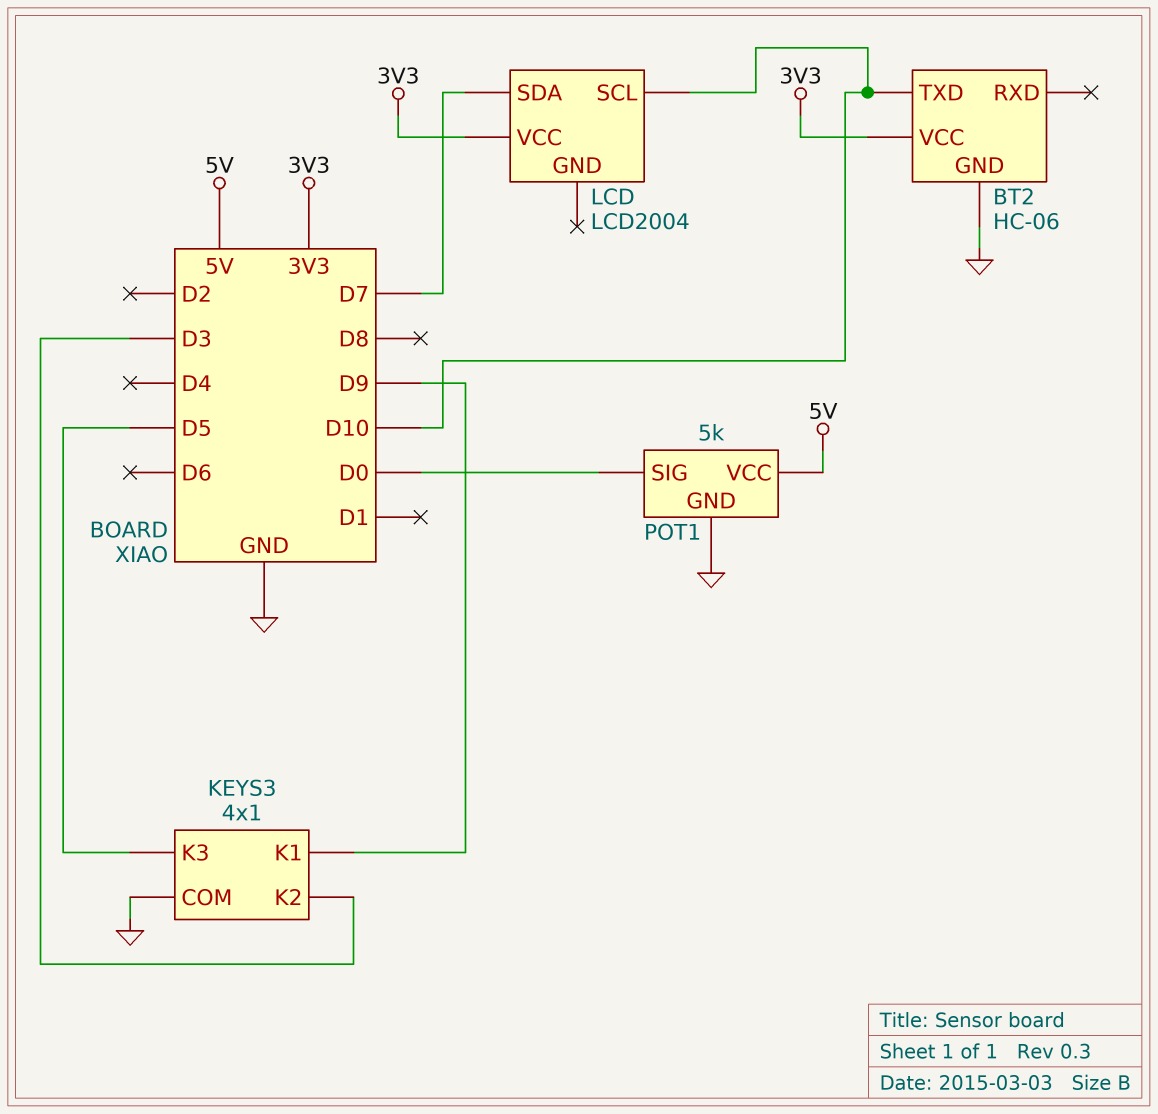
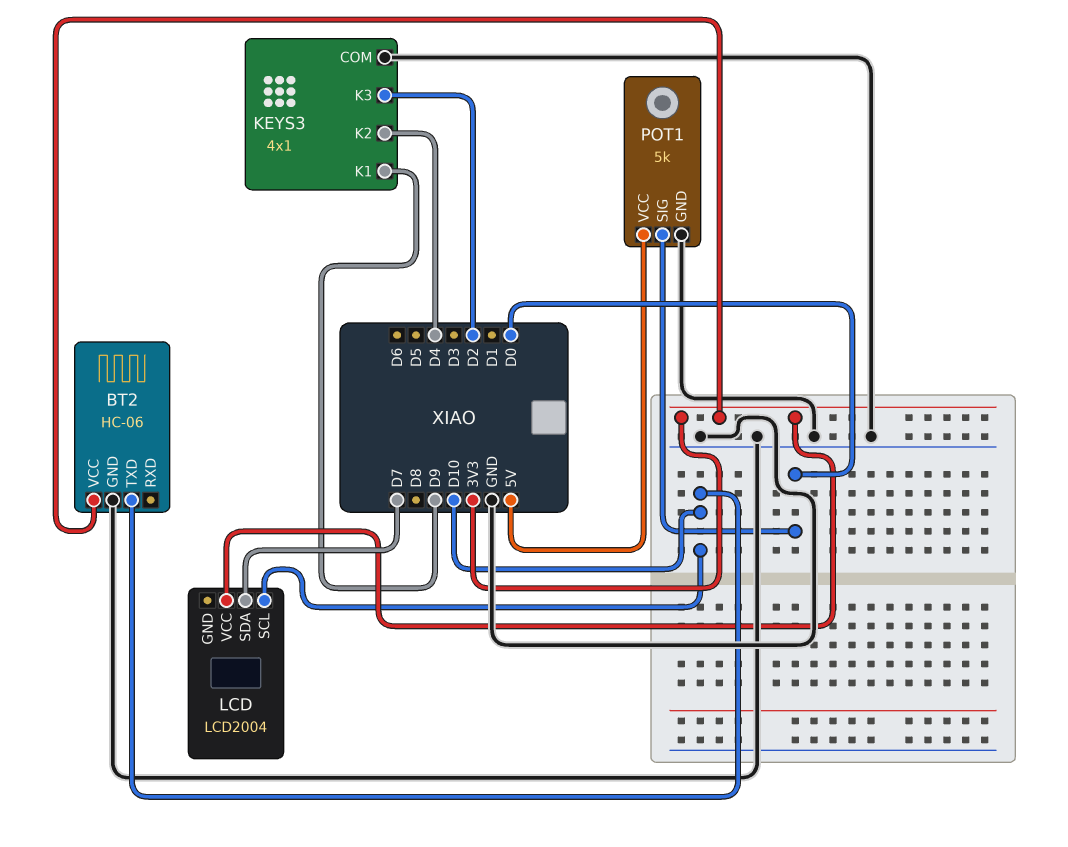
KEYS3 pin K2: D3 -> D4
KEYS3 pin K3: D5 -> D2

